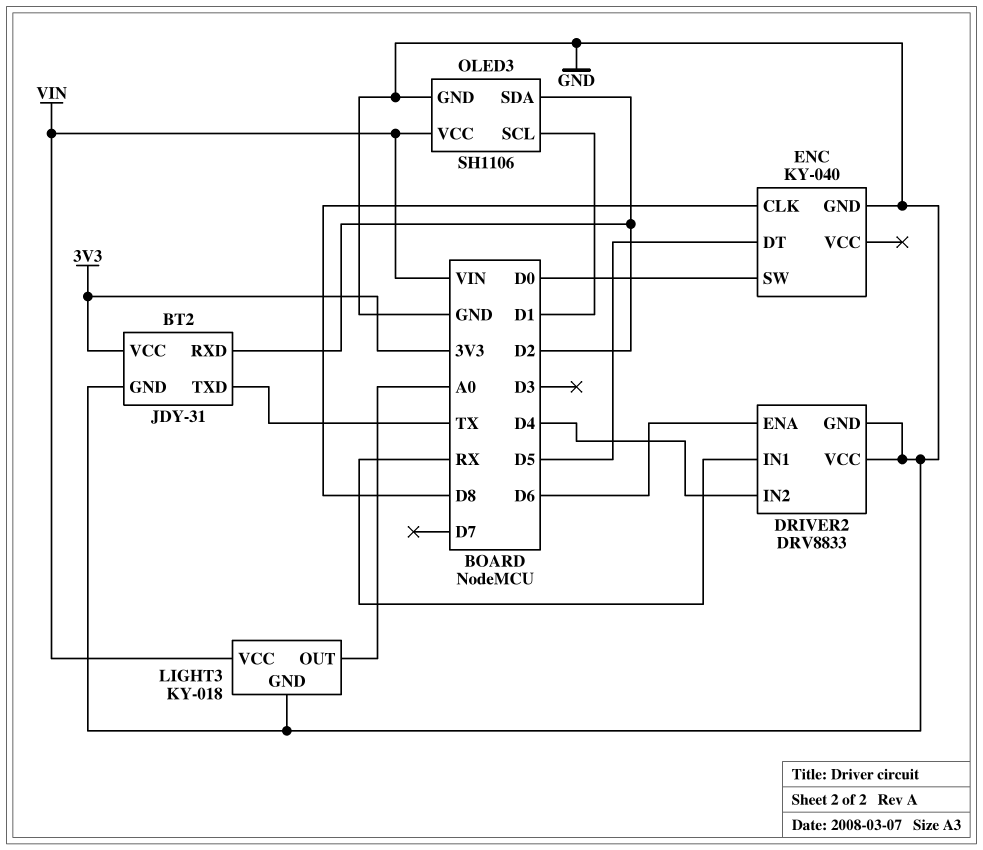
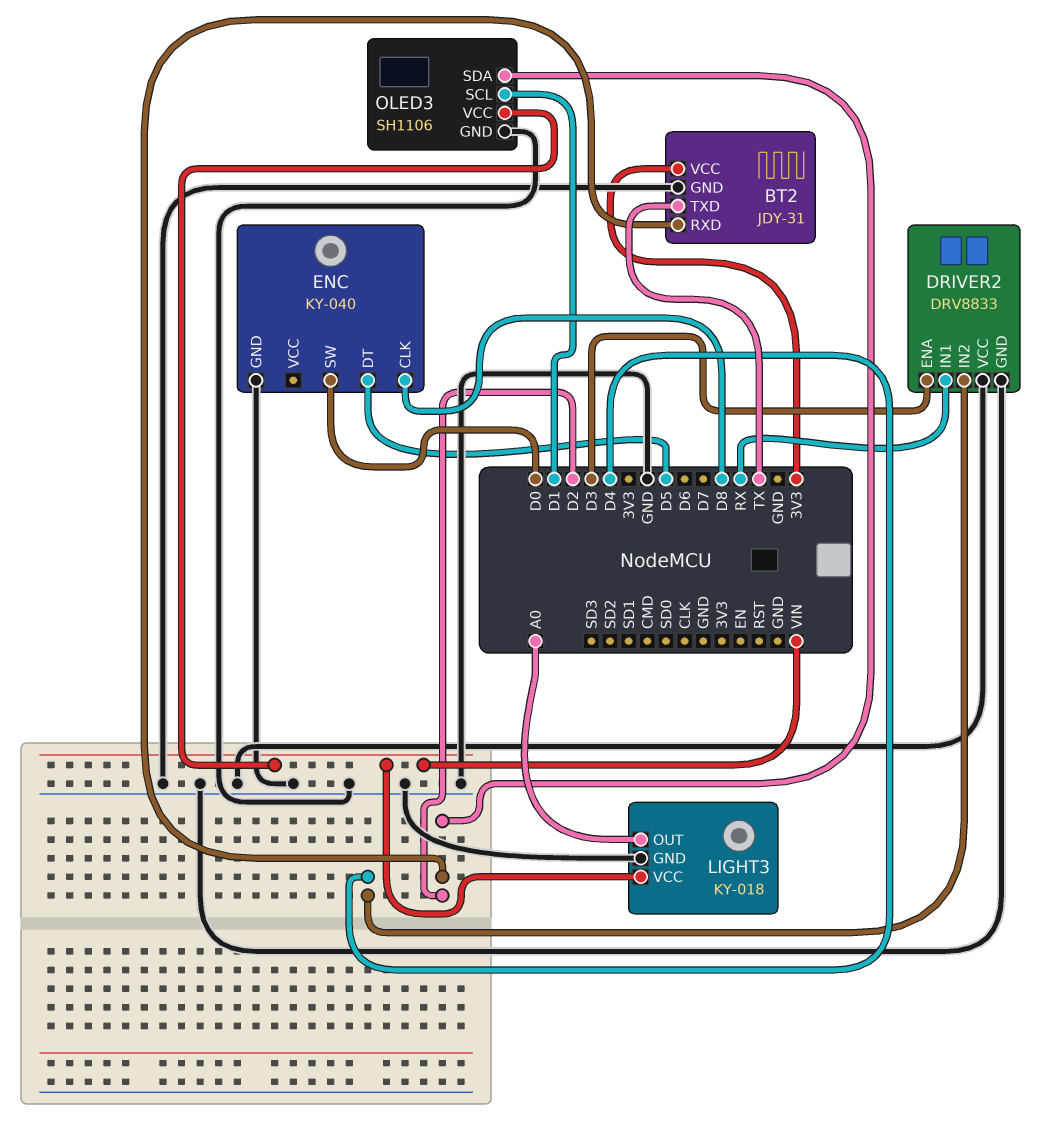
DRIVER2 pin ENA: D6 -> D3

